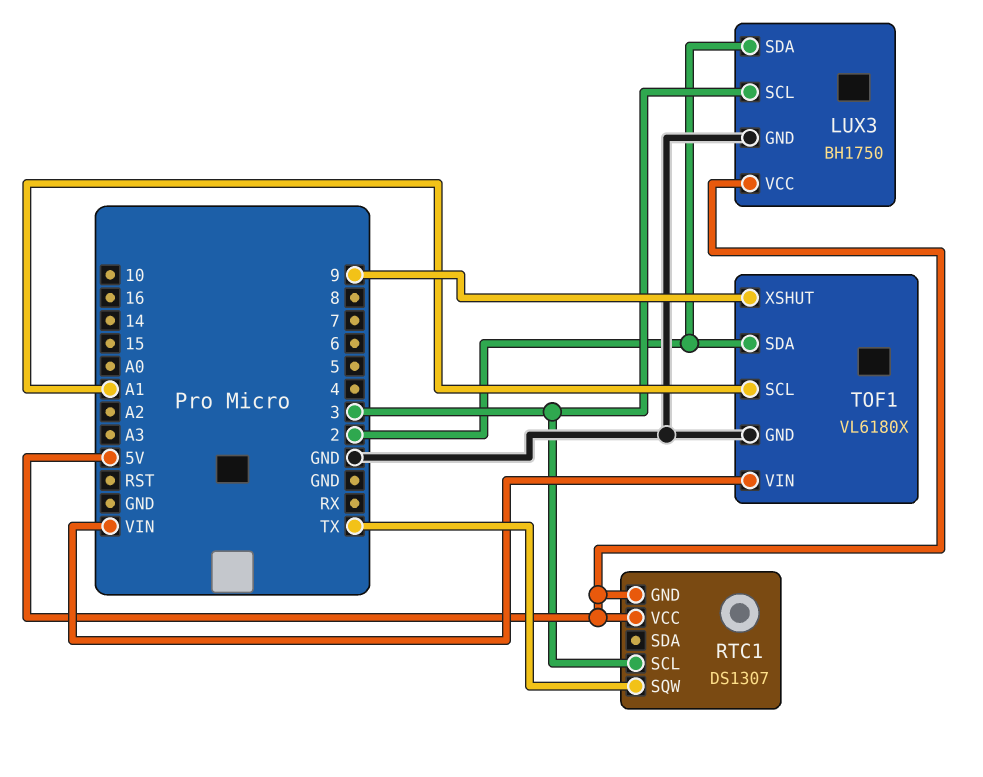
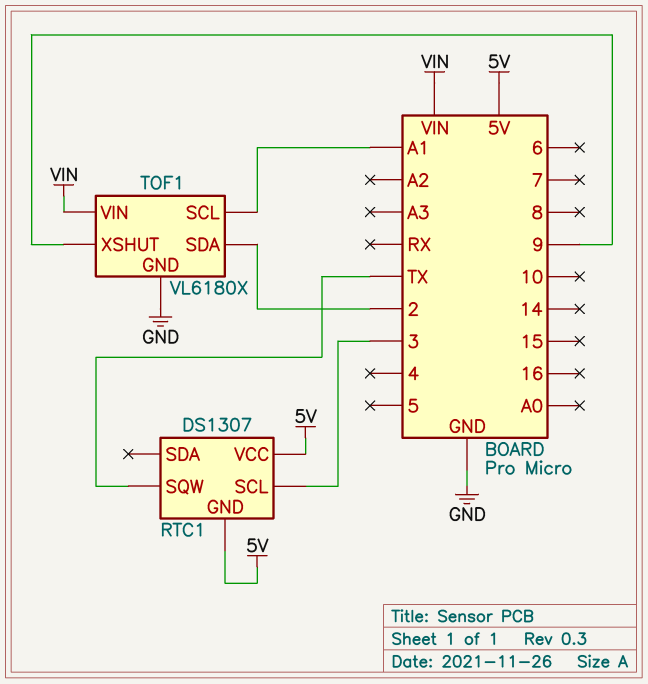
LUX3: BH1750 -> none
LUX3 pin GND: GND -> none
LUX3 pin SCL: 3 -> none
LUX3 pin SDA: 2 -> none
LUX3 pin VCC: 5V -> none

